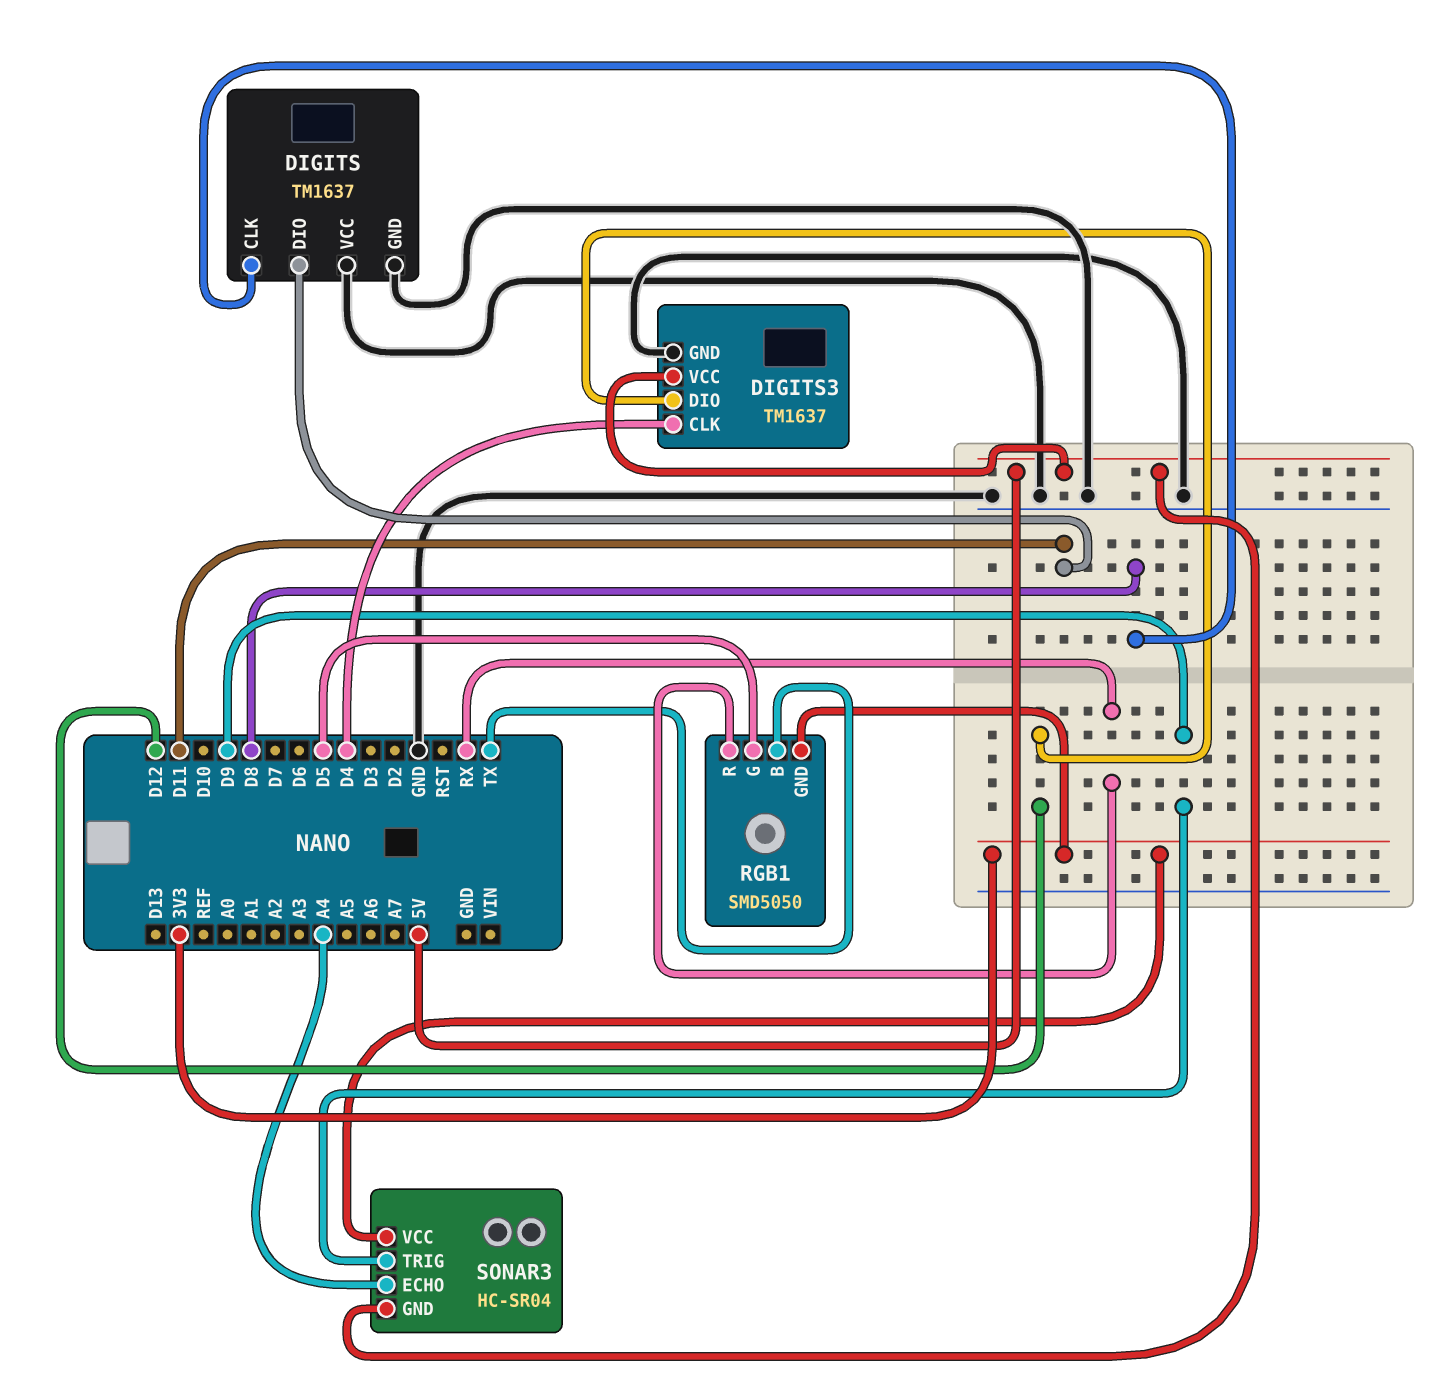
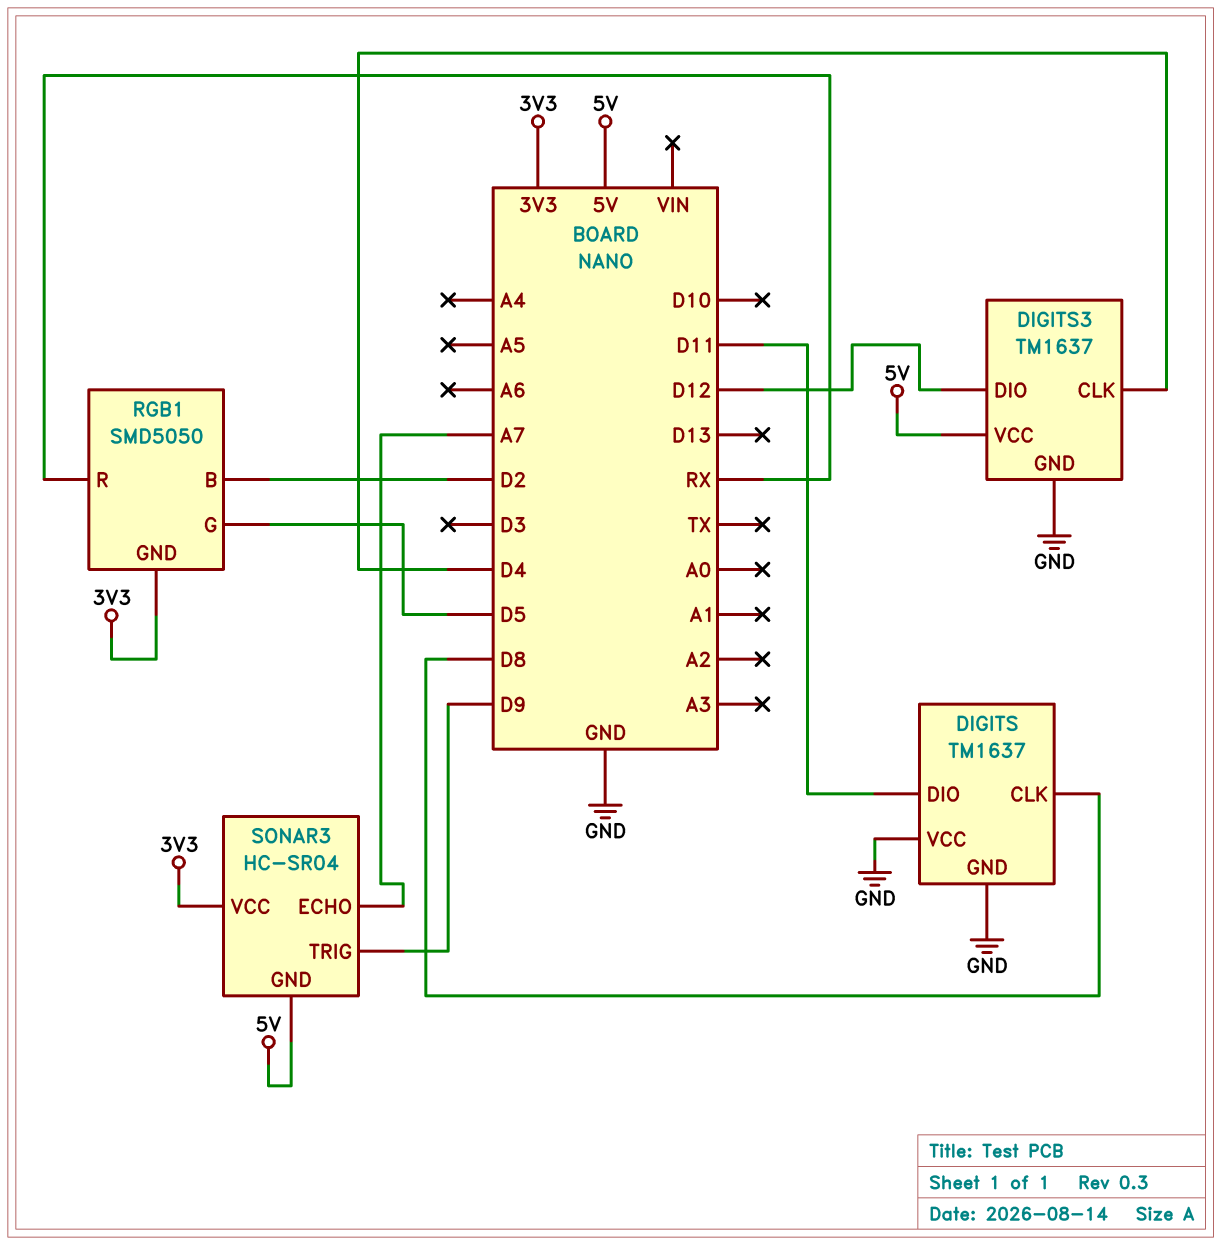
RGB1 pin B: TX -> D2
SONAR3 pin ECHO: A4 -> A7

